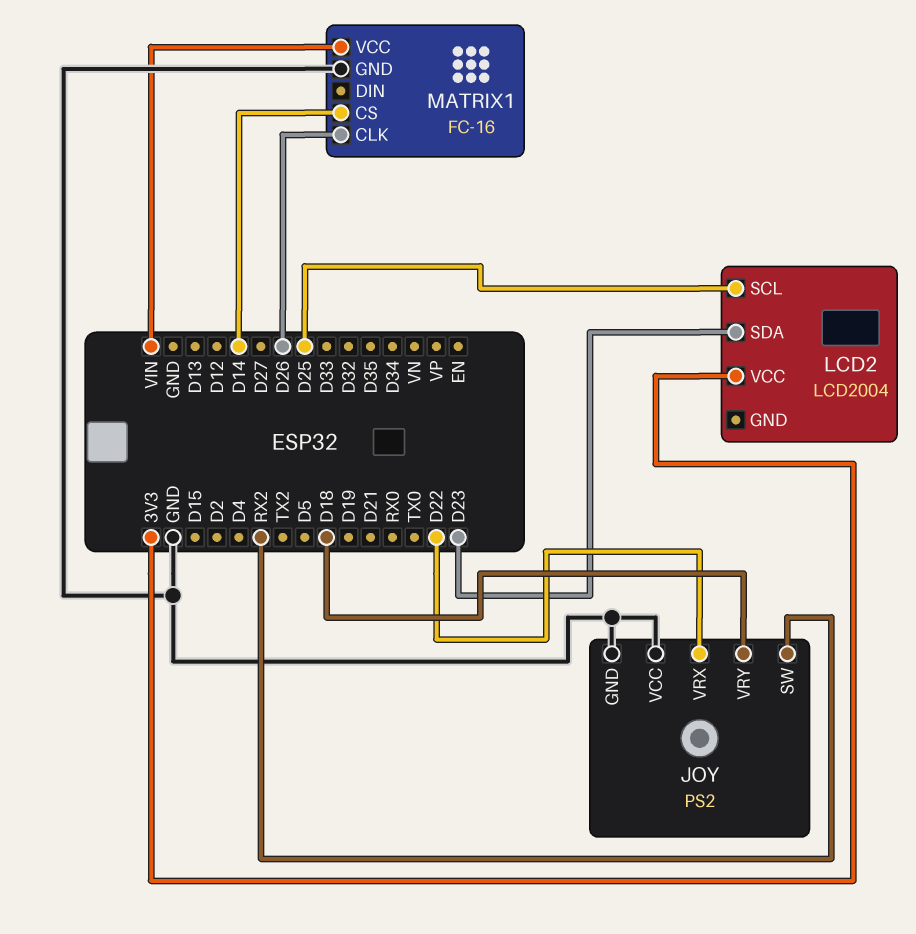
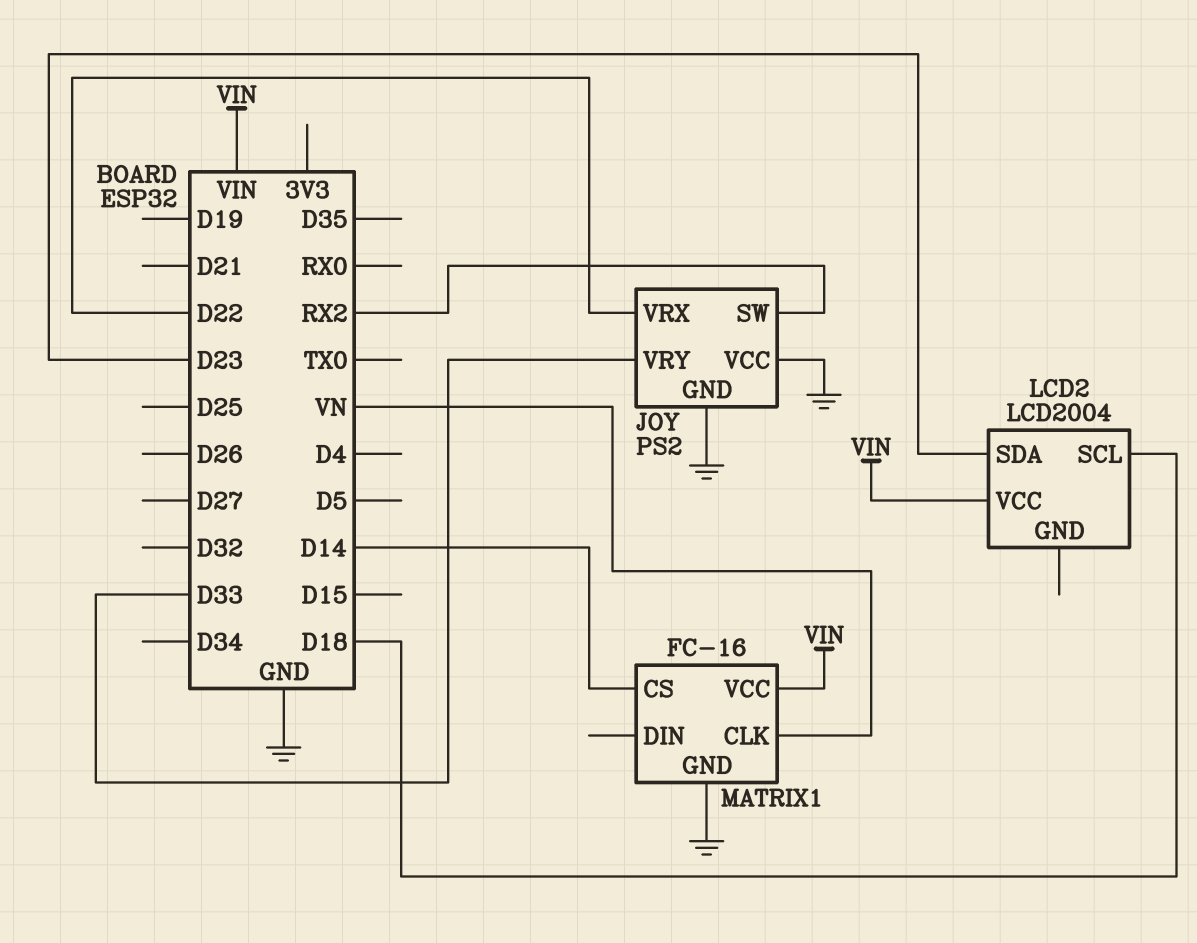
JOY pin VRY: D18 -> D33
LCD2 pin SCL: D25 -> D18
LCD2 pin VCC: 3V3 -> VIN
MATRIX1 pin CLK: D26 -> VN

